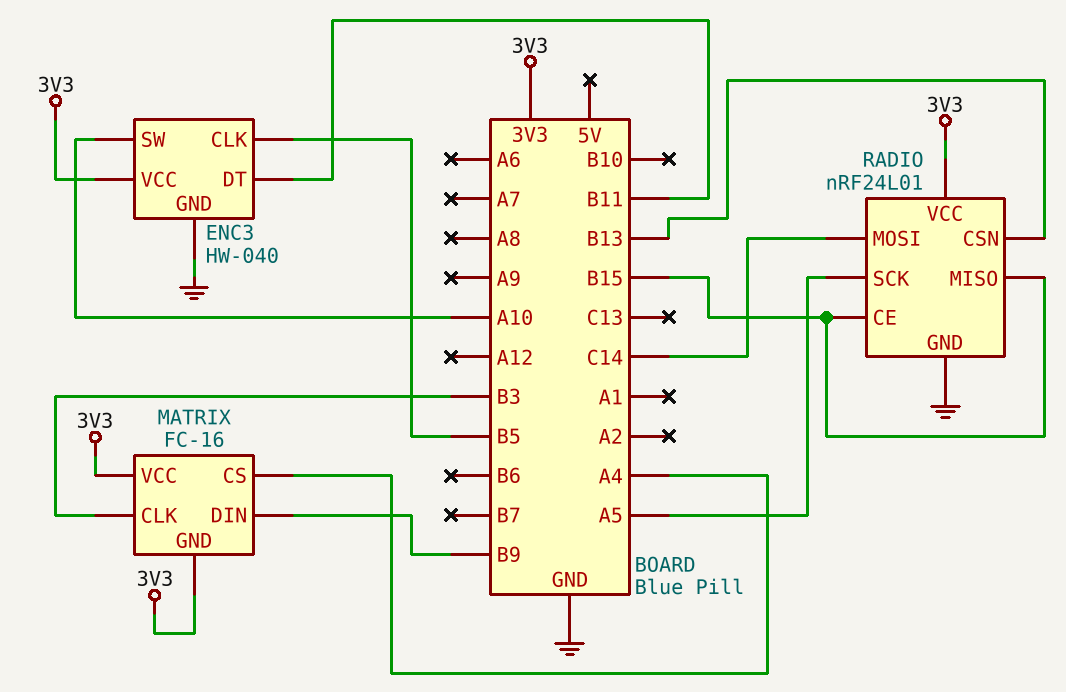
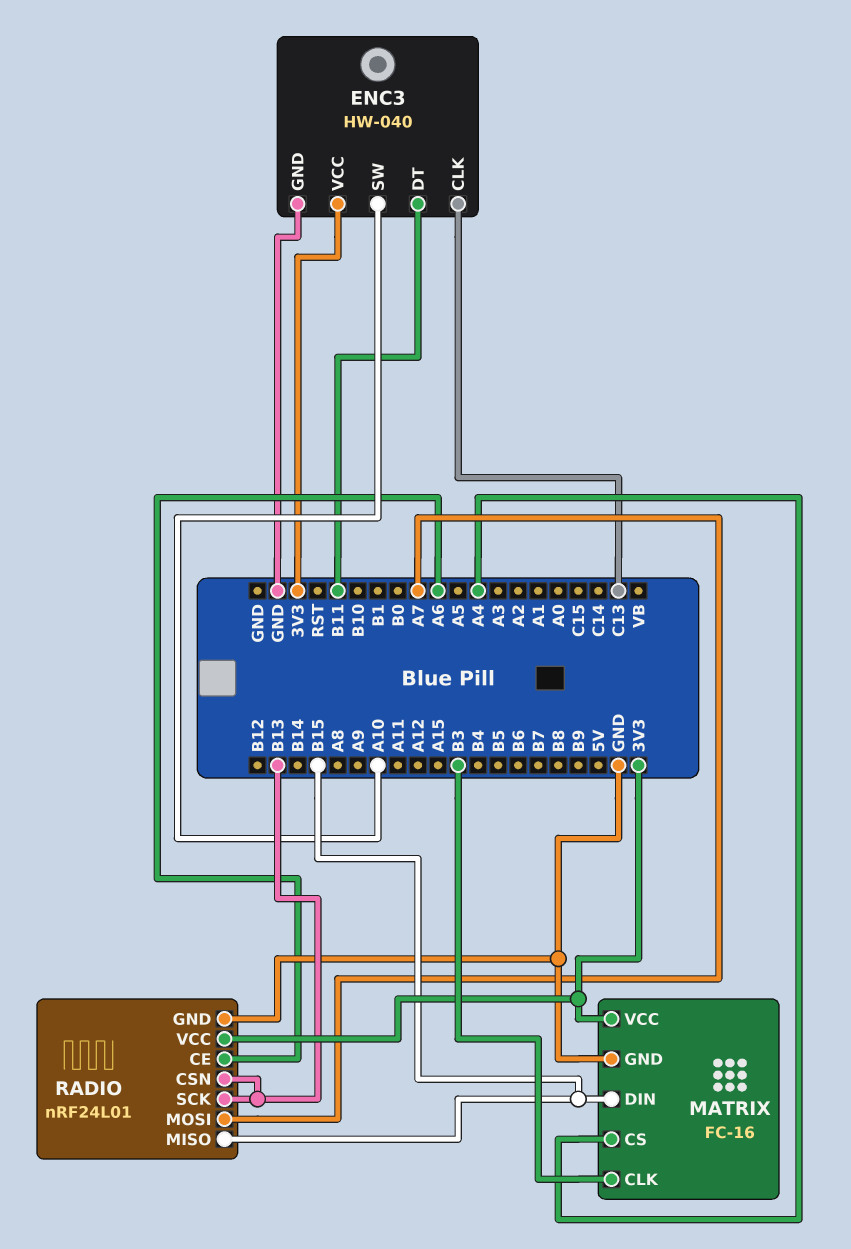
ENC3 pin CLK: B5 -> C13
MATRIX pin DIN: B9 -> B15
MATRIX pin GND: 3V3 -> GND
RADIO pin CE: B15 -> A6
RADIO pin MOSI: C14 -> A7
RADIO pin SCK: A5 -> B13

